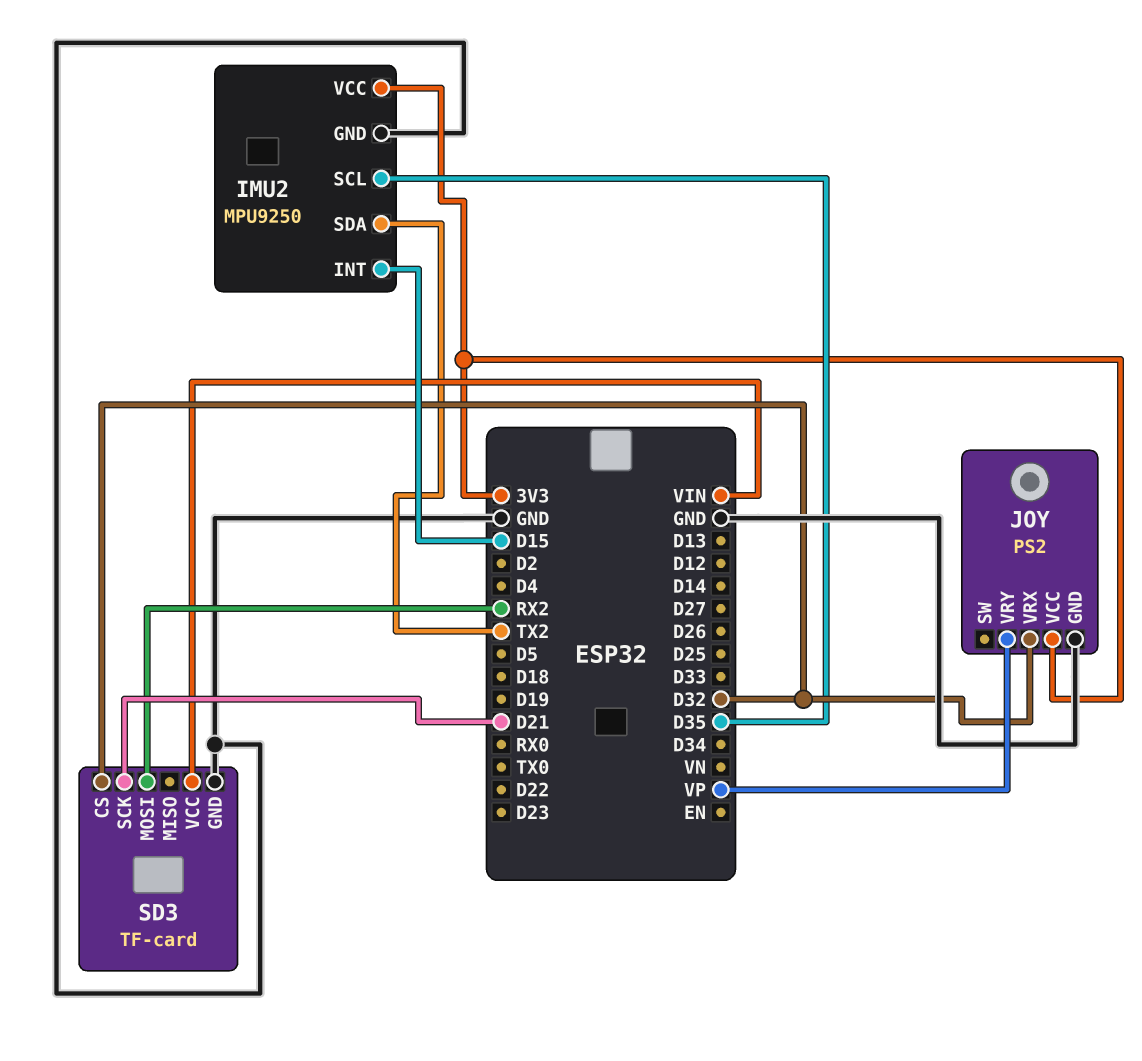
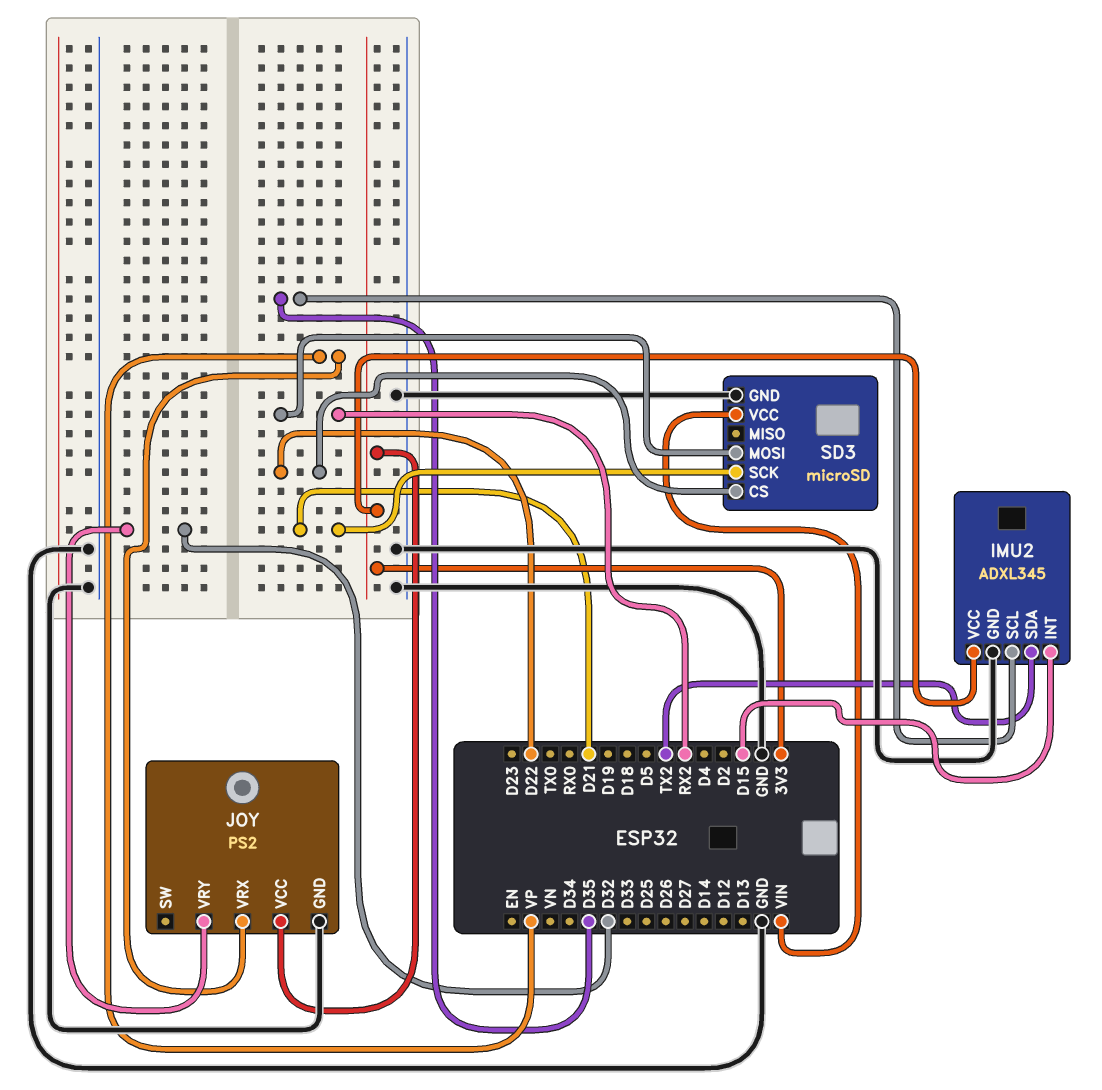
IMU2: MPU9250 -> ADXL345
JOY pin VRX: D32 -> VP
JOY pin VRY: VP -> D32
SD3: TF-card -> microSD
SD3 pin CS: D32 -> D22

